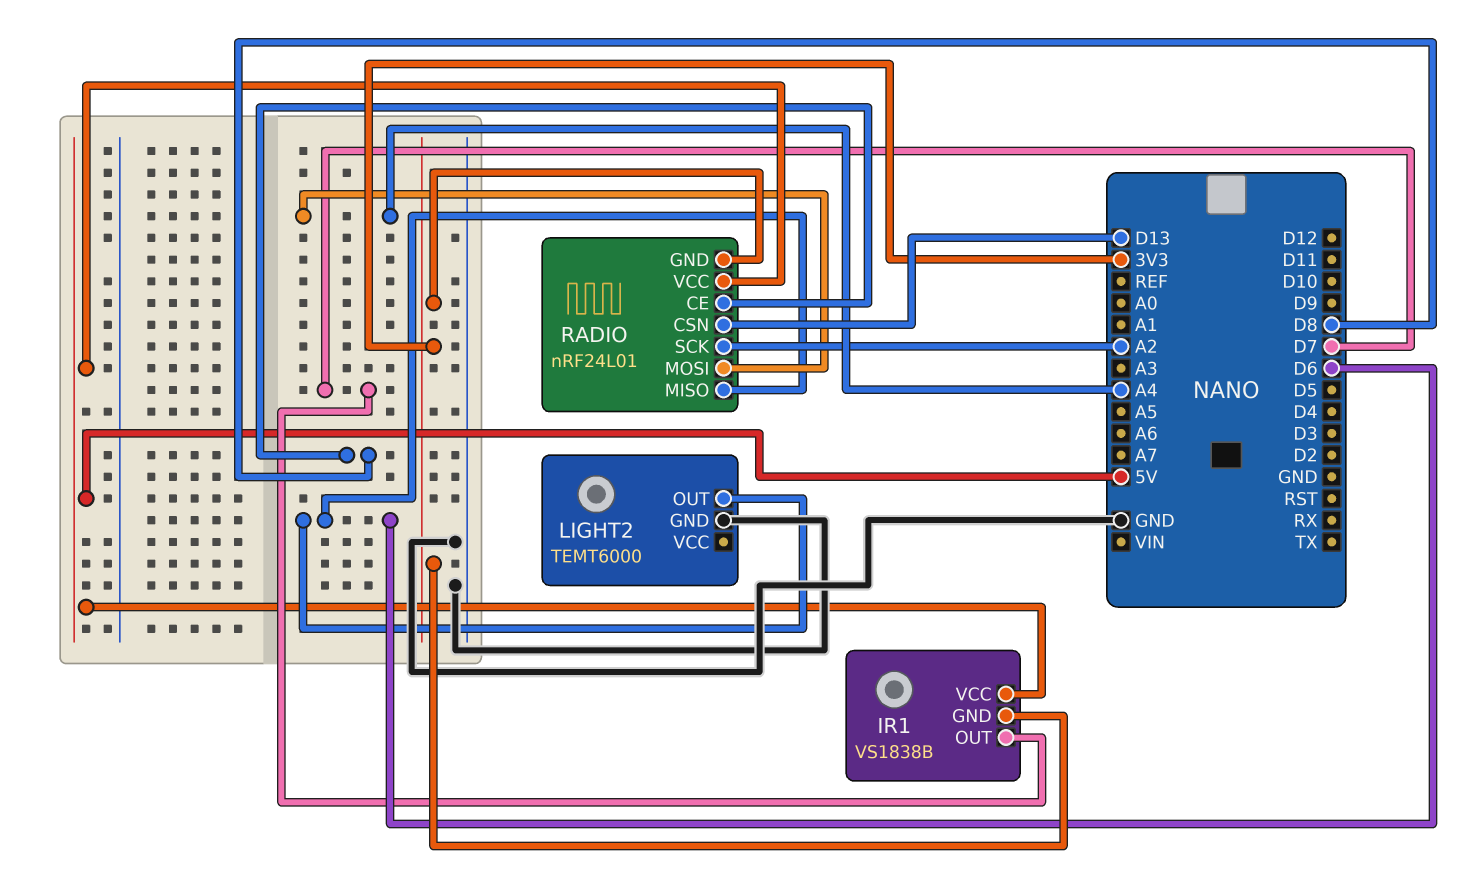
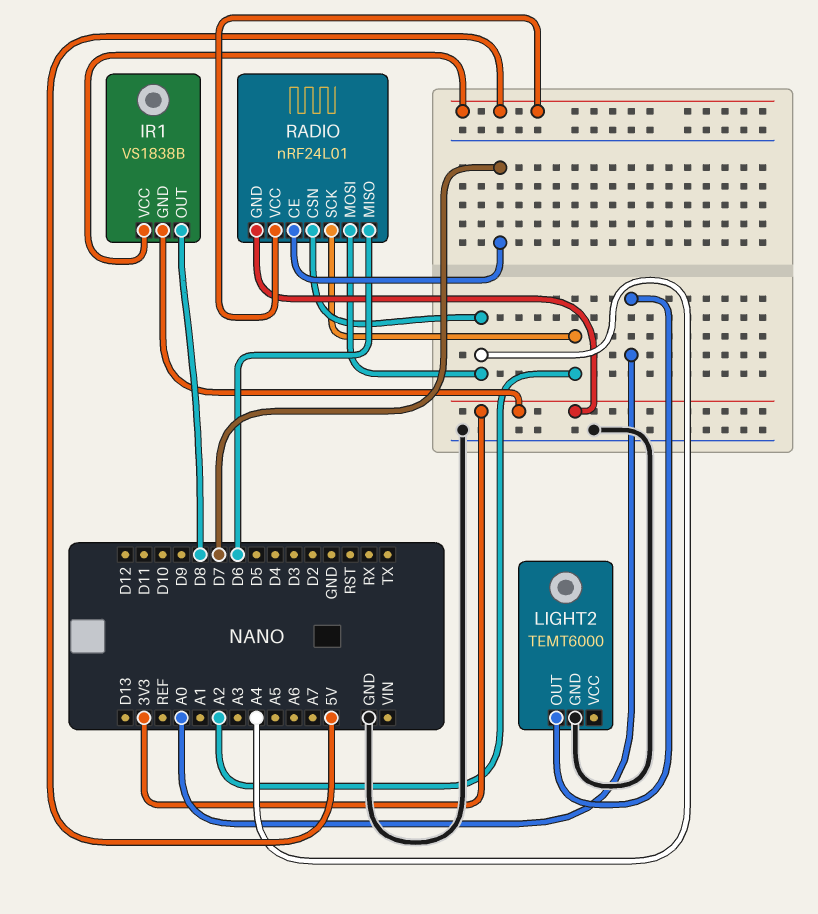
IR1 pin OUT: D7 -> D8
LIGHT2 pin OUT: D6 -> A0
RADIO pin CE: D8 -> D7
RADIO pin CSN: D13 -> A4

